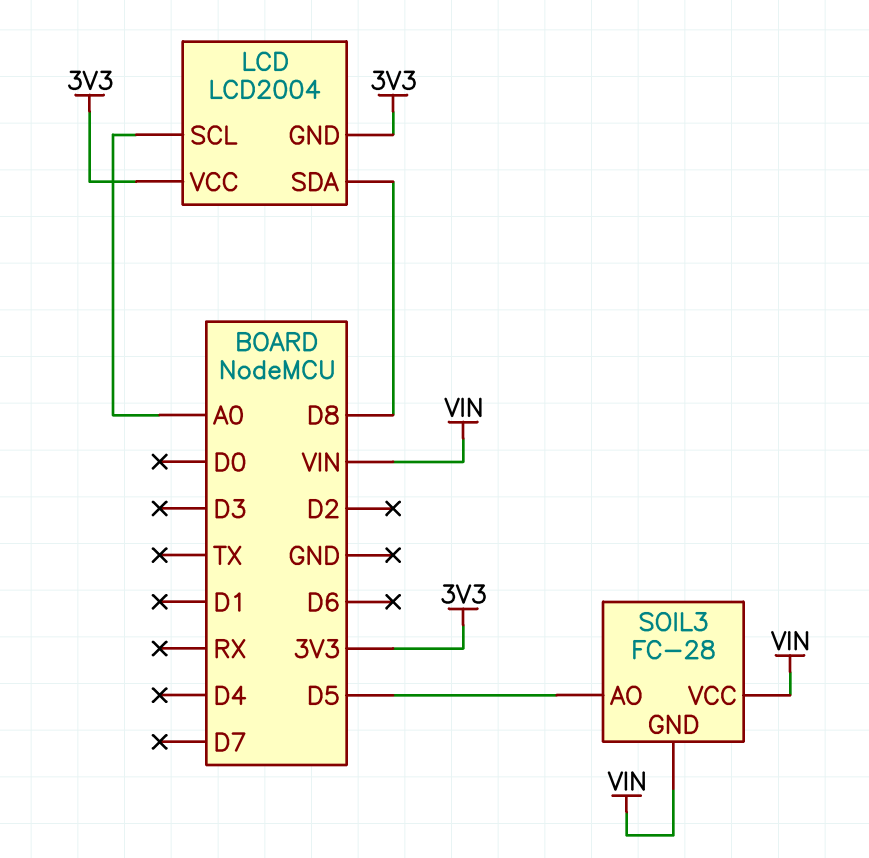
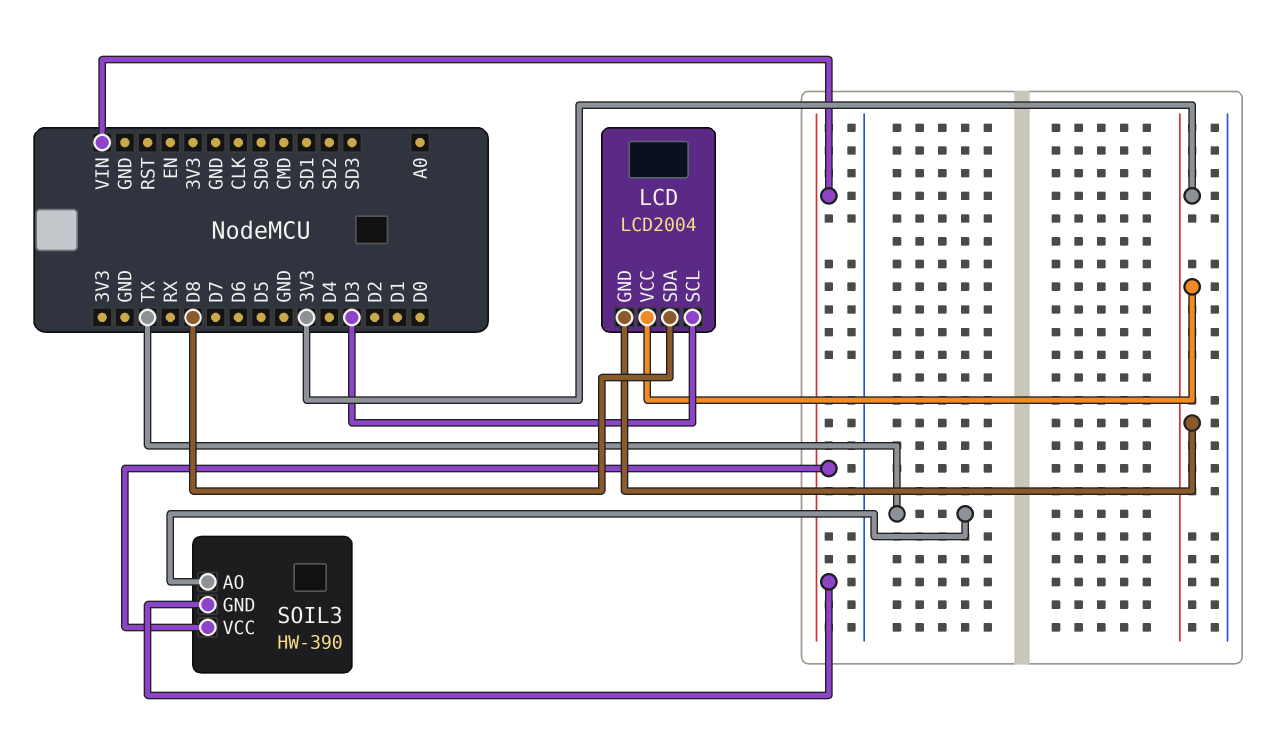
LCD pin SCL: A0 -> D3
SOIL3: FC-28 -> HW-390
SOIL3 pin AO: D5 -> TX

